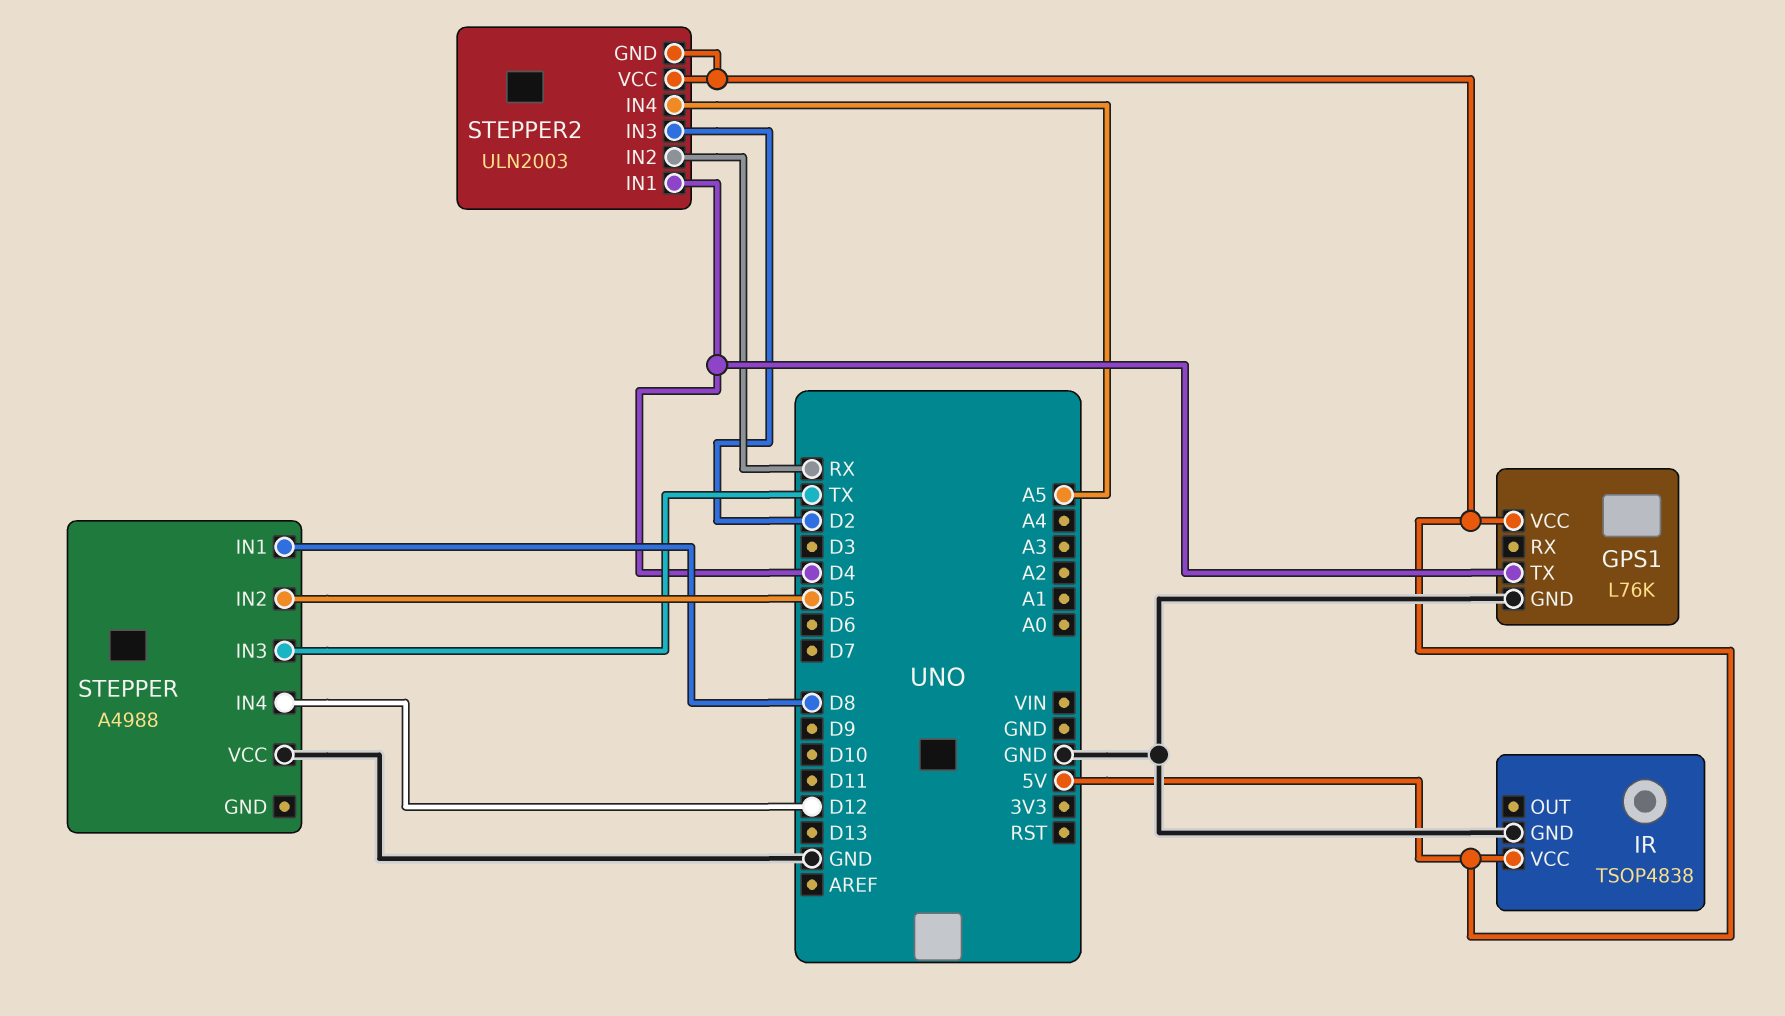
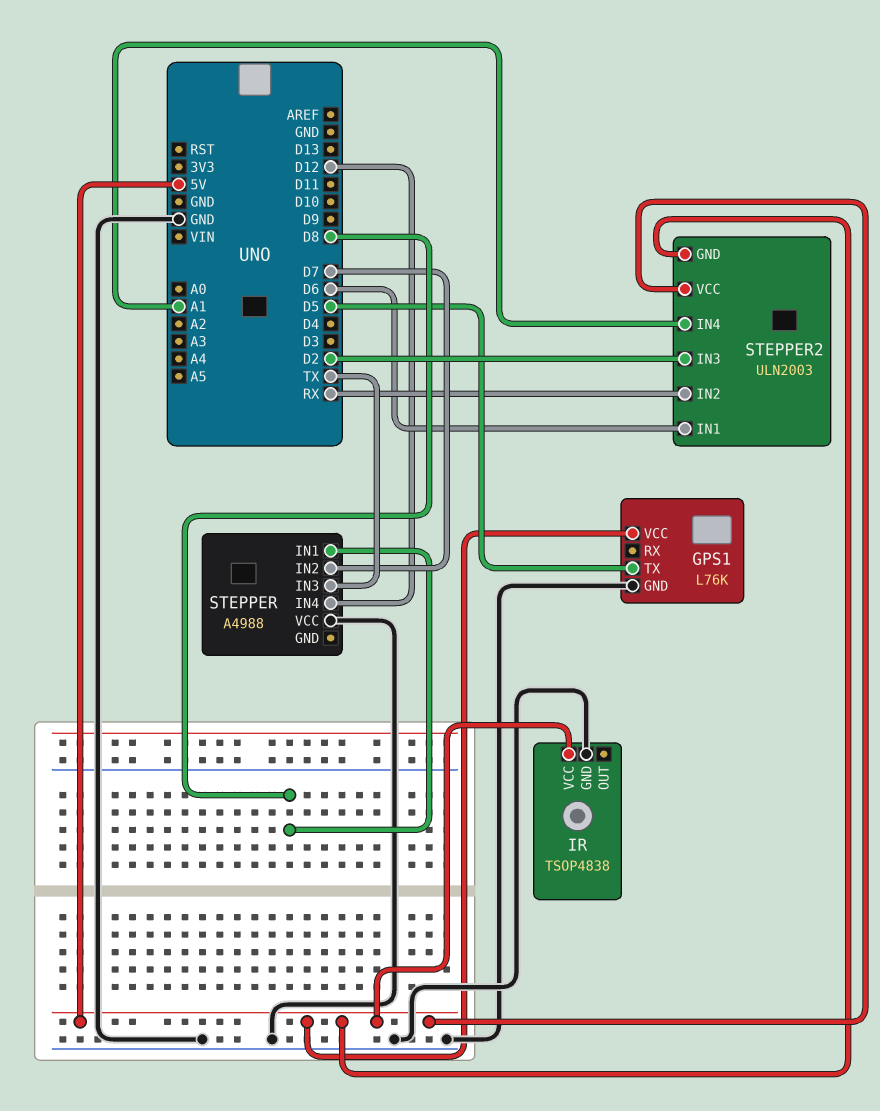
GPS1 pin TX: D4 -> D5
STEPPER pin IN2: D5 -> D7
STEPPER2 pin IN1: D4 -> D6
STEPPER2 pin IN4: A5 -> A1

